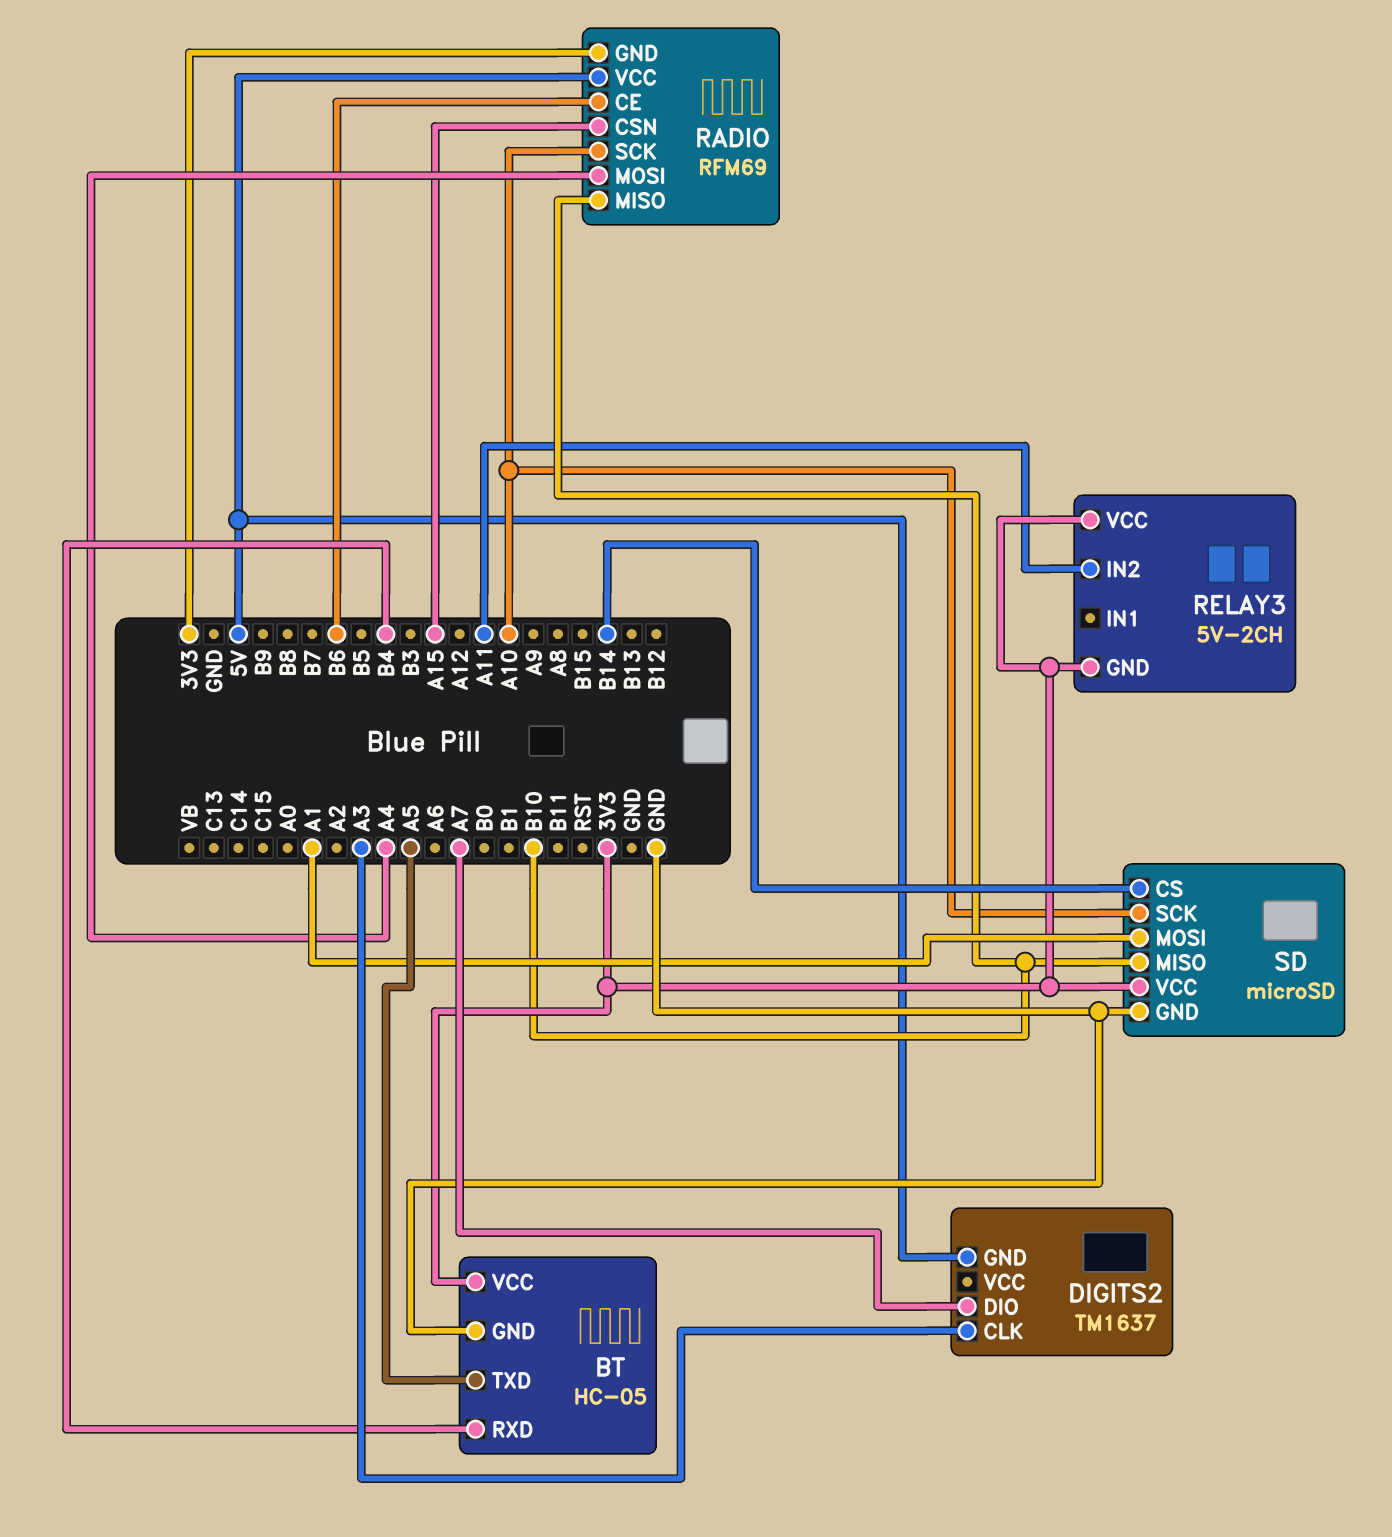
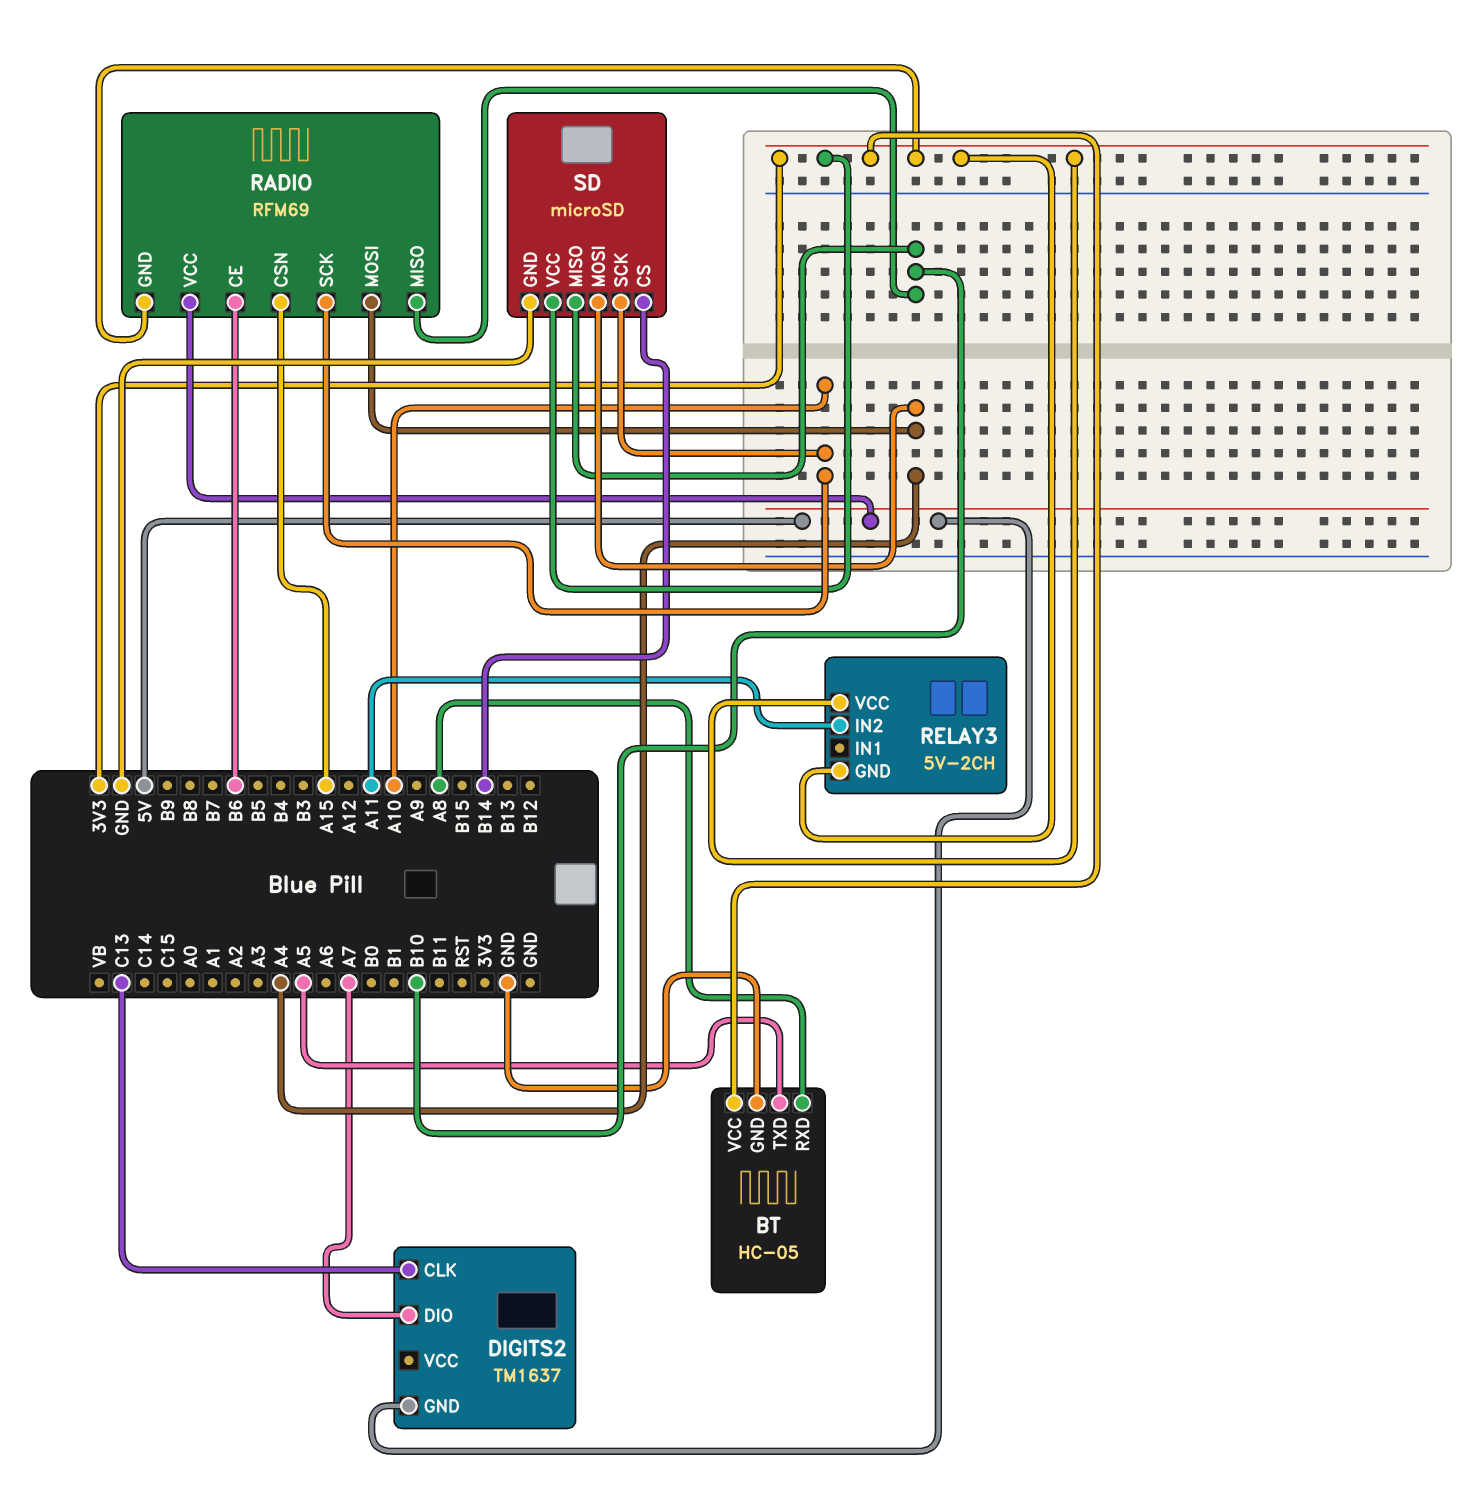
BT pin RXD: B4 -> A8
DIGITS2 pin CLK: A3 -> C13
SD pin MOSI: A1 -> A4

